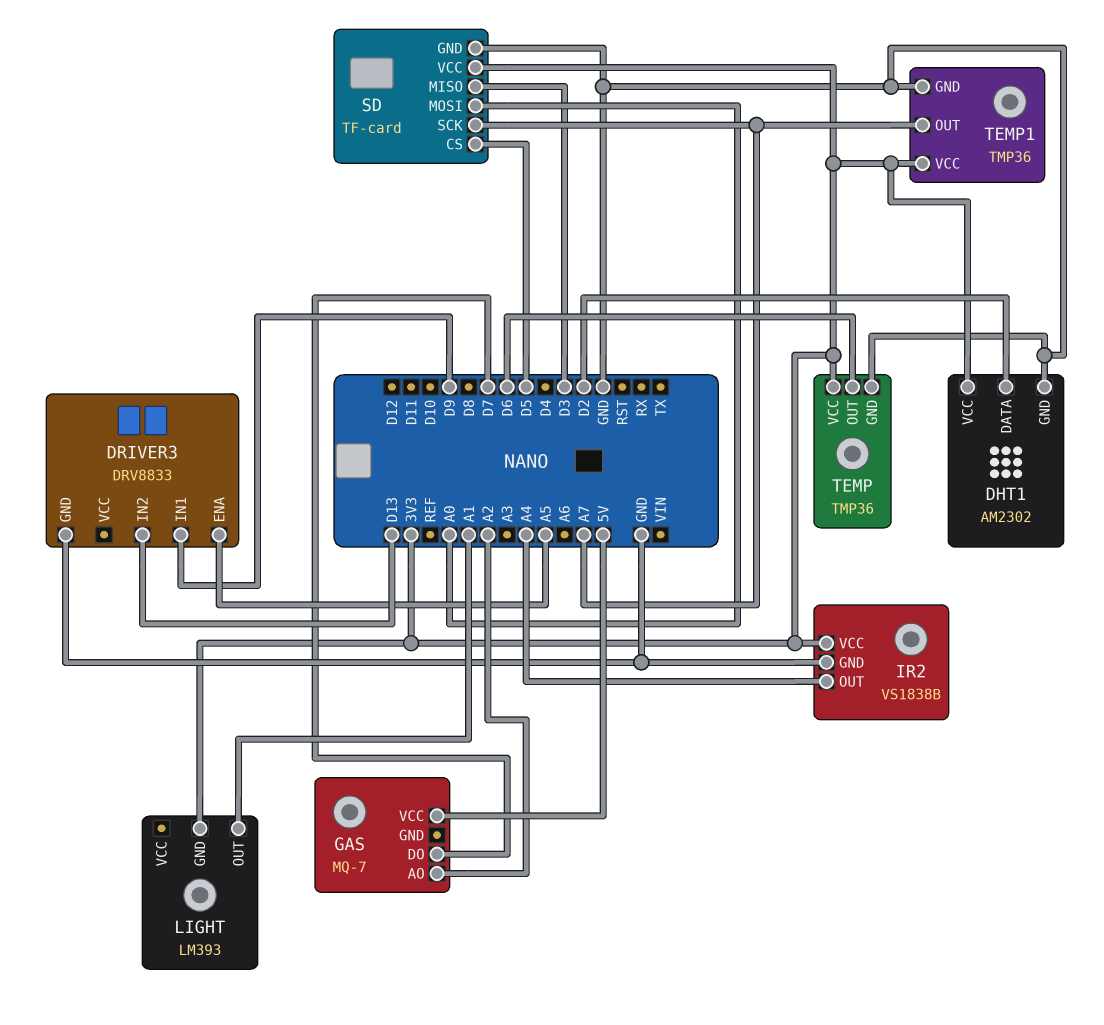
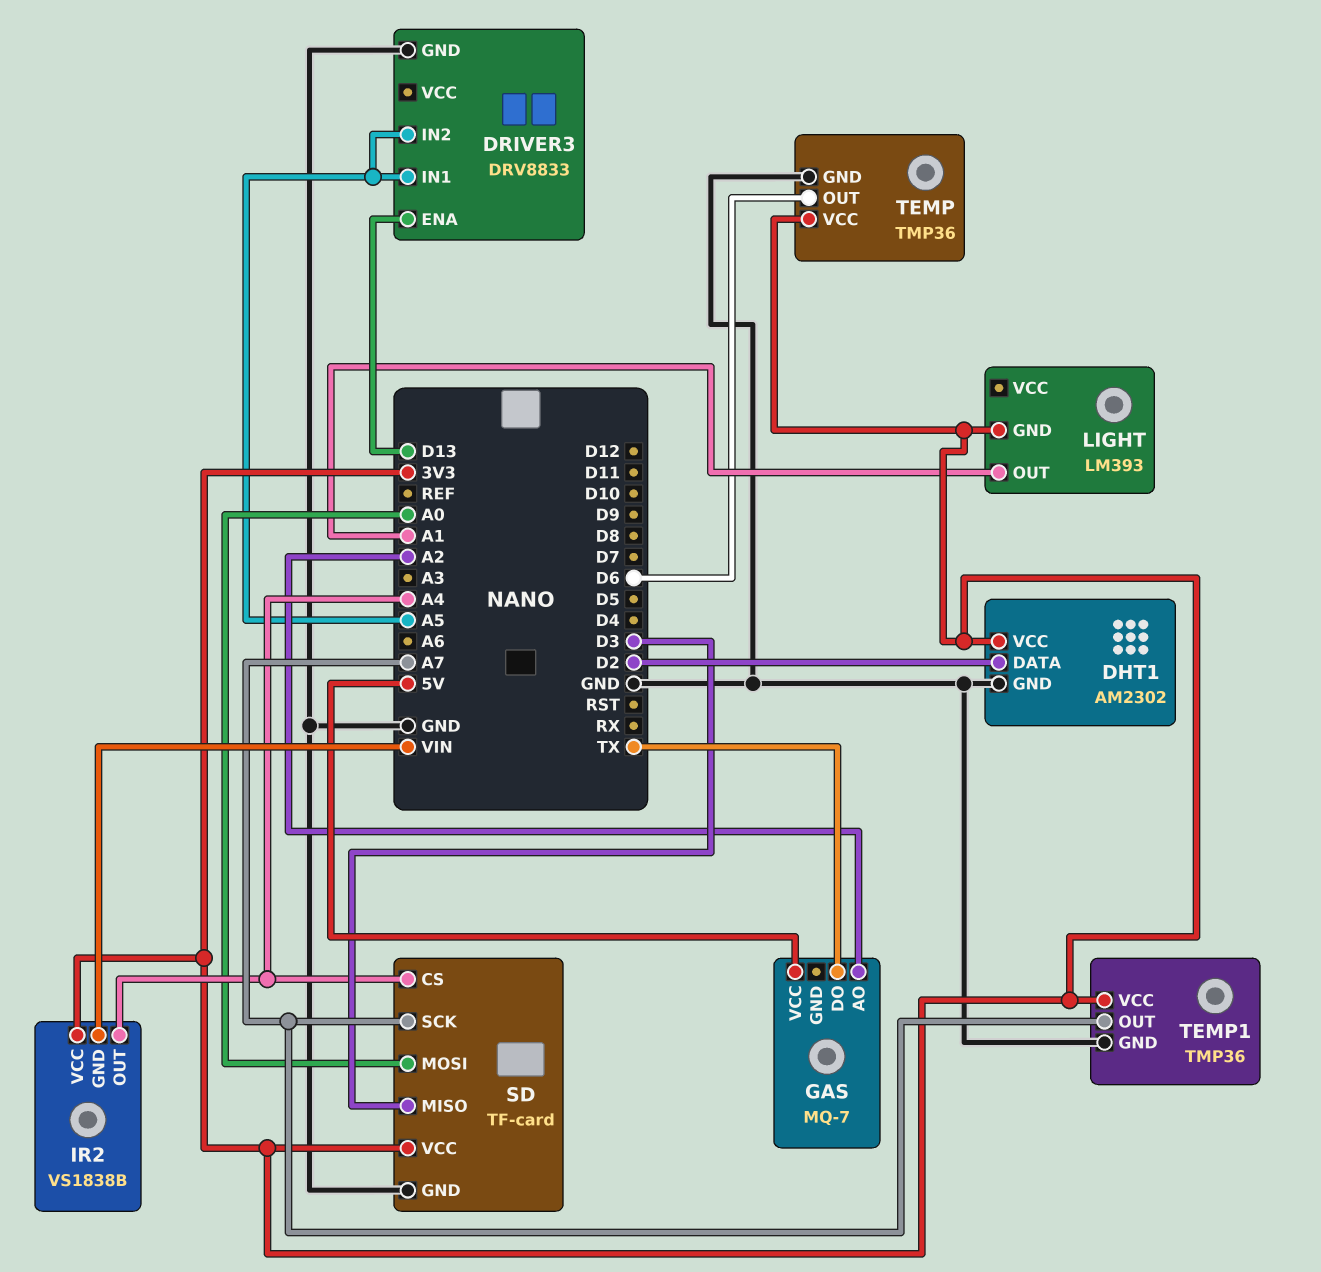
DRIVER3 pin ENA: A5 -> D13
DRIVER3 pin IN1: D9 -> A5
DRIVER3 pin IN2: D13 -> A5
GAS pin DO: D7 -> TX
IR2 pin GND: GND -> VIN
SD pin CS: D5 -> A4

